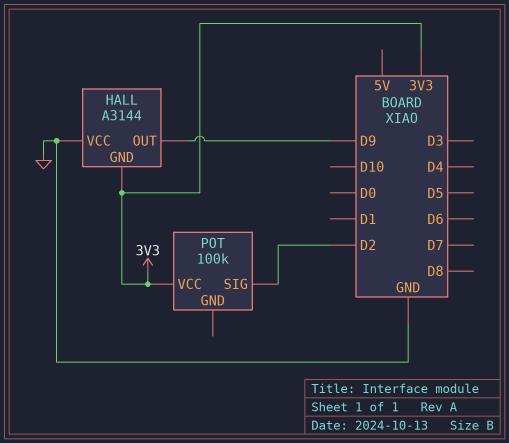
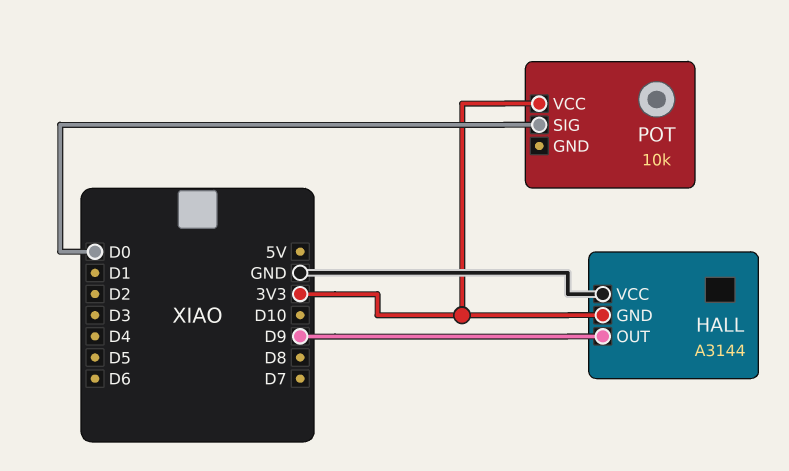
POT: 100k -> 10k
POT pin SIG: D2 -> D0

